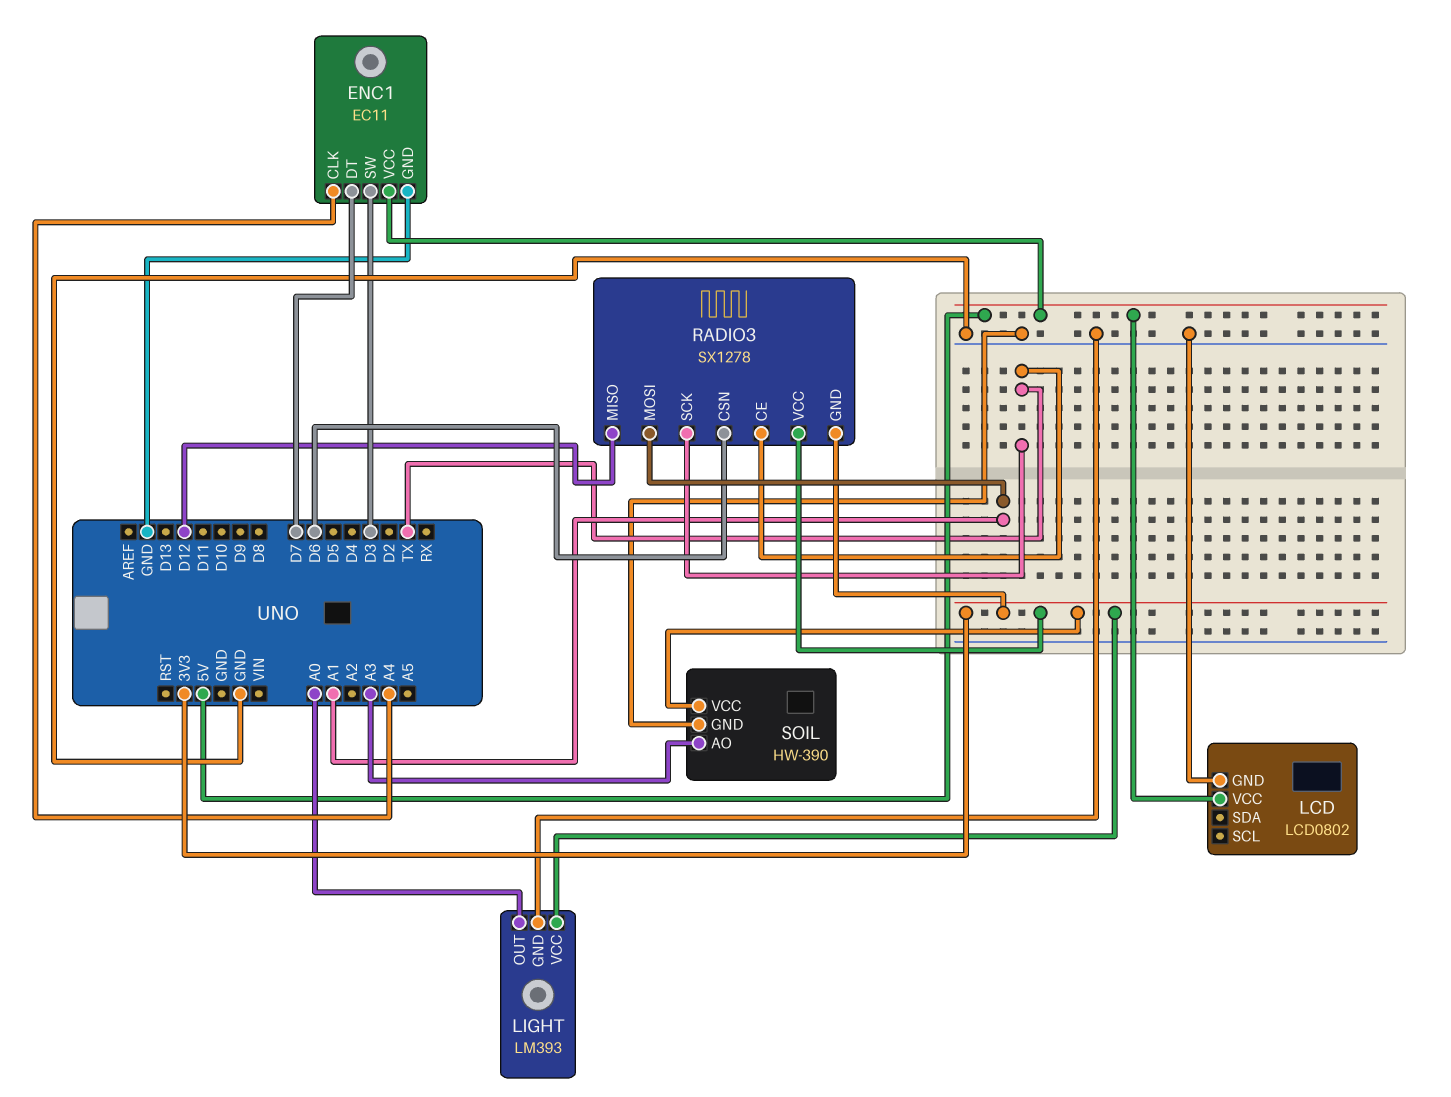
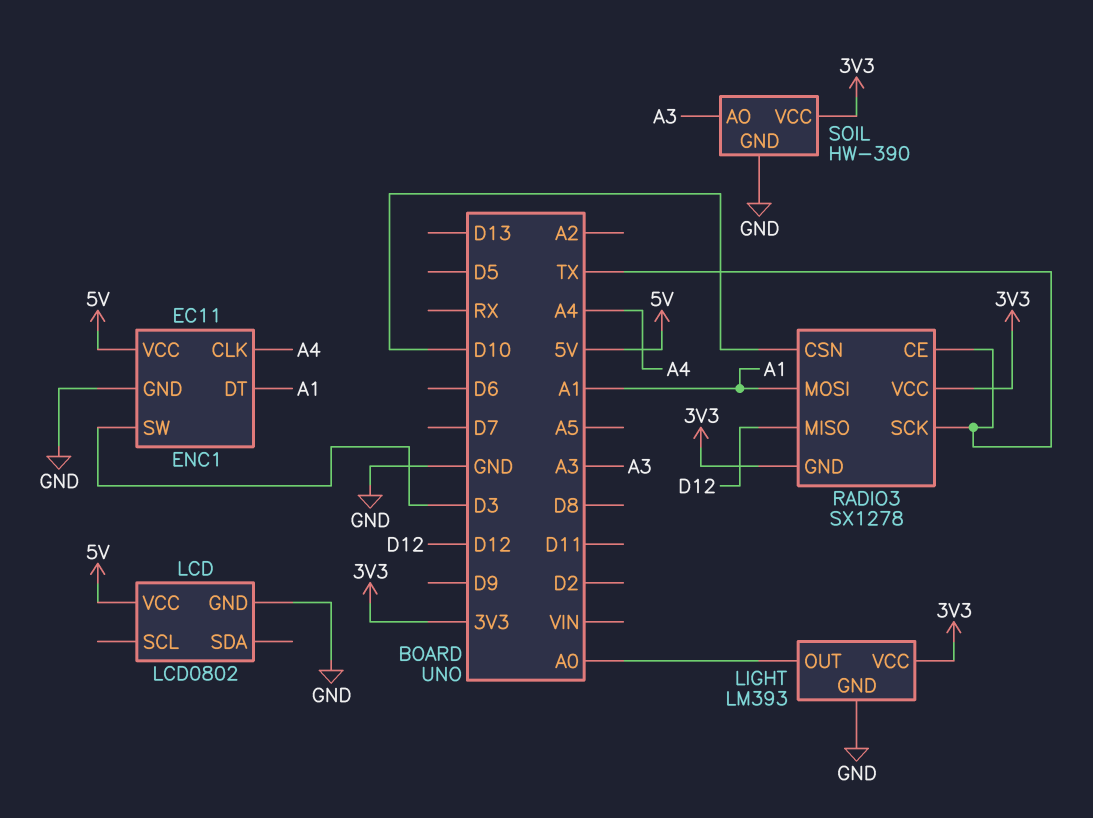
ENC1 pin DT: D7 -> A1
RADIO3 pin CSN: D6 -> D10

